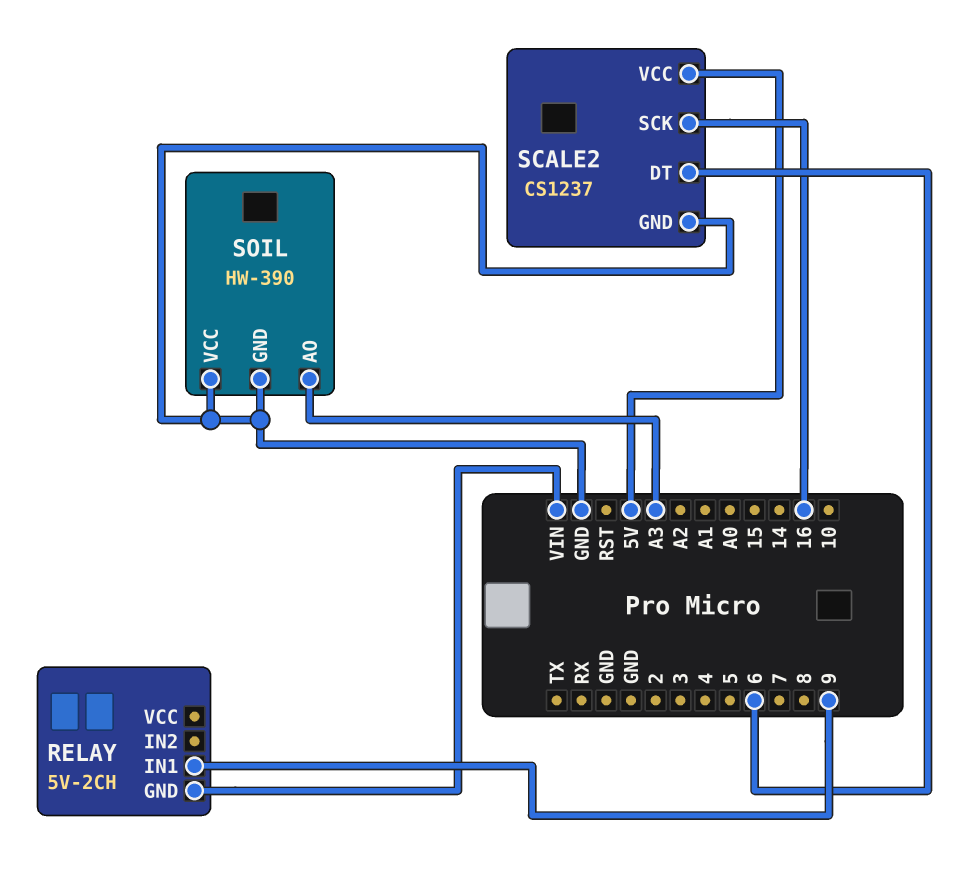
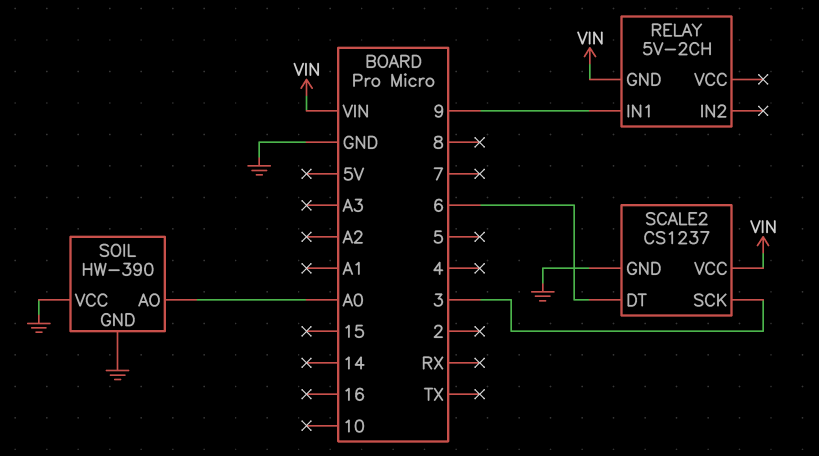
SCALE2 pin SCK: 16 -> 3
SCALE2 pin VCC: 5V -> VIN
SOIL pin AO: A3 -> A0

